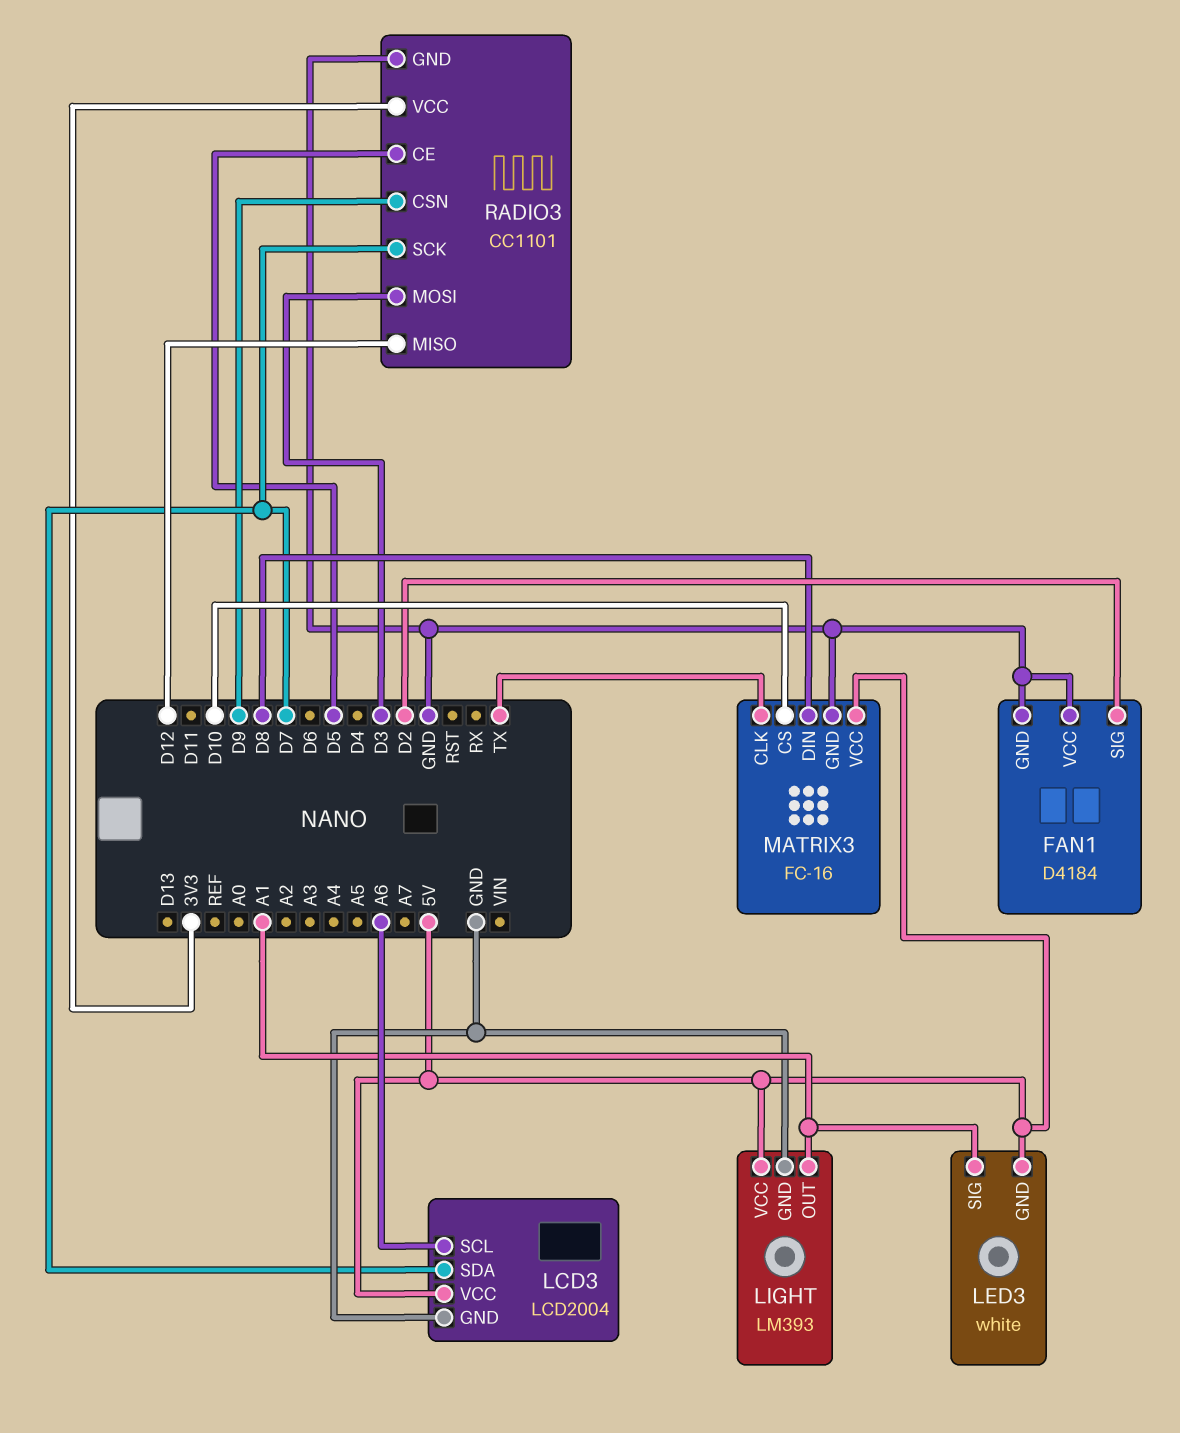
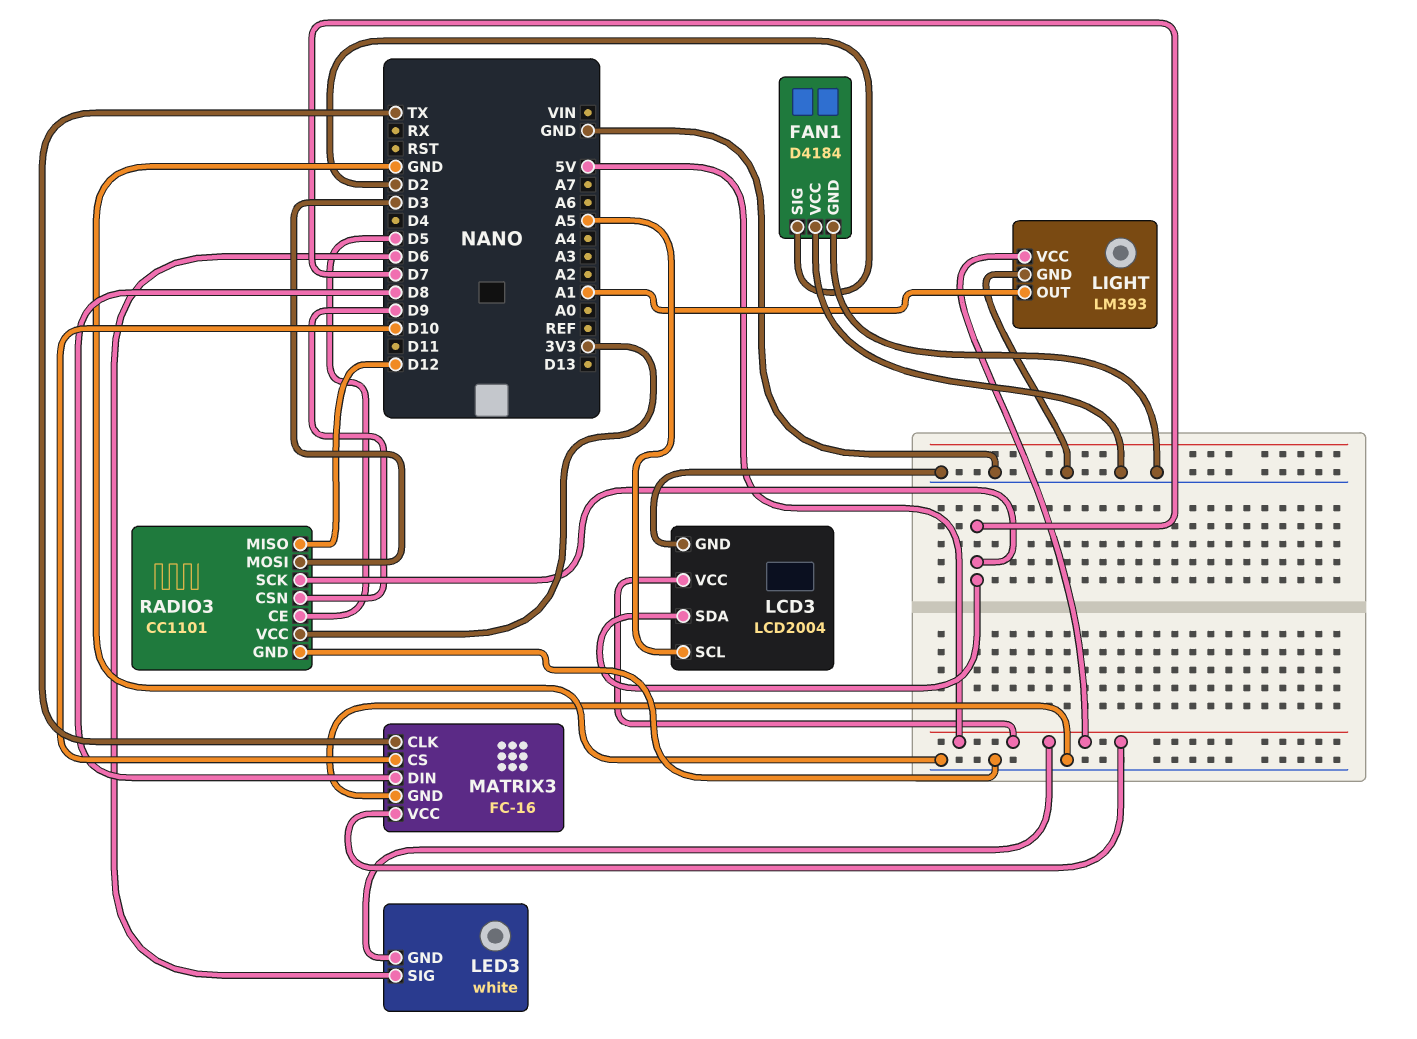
LCD3 pin SCL: A6 -> A5
LED3 pin SIG: A1 -> D6

